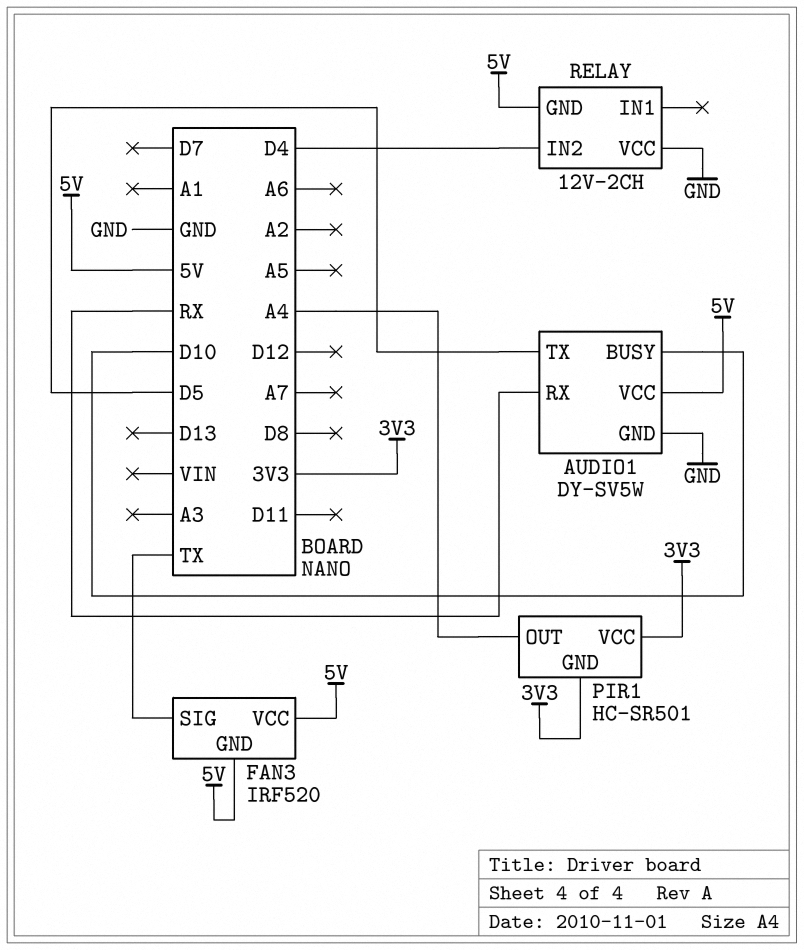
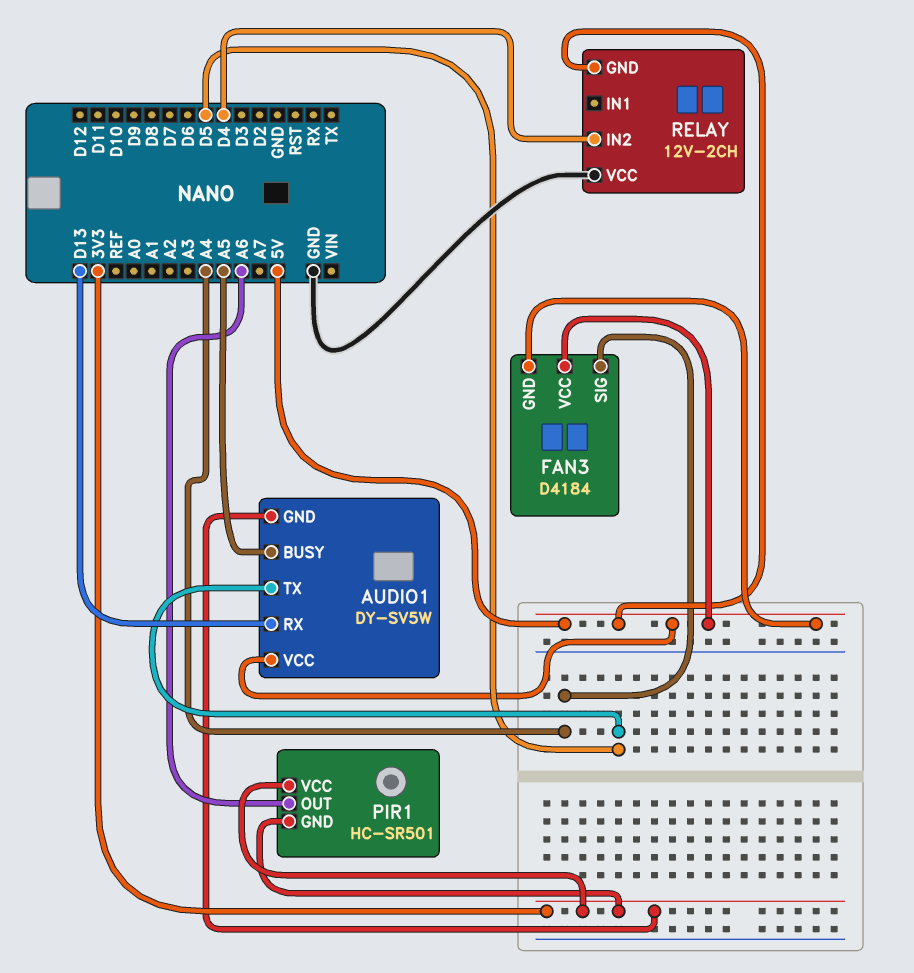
AUDIO1 pin BUSY: D10 -> A5
AUDIO1 pin GND: GND -> 3V3
AUDIO1 pin RX: RX -> D13
FAN3: IRF520 -> D4184
FAN3 pin SIG: TX -> A4
PIR1 pin OUT: A4 -> A6

